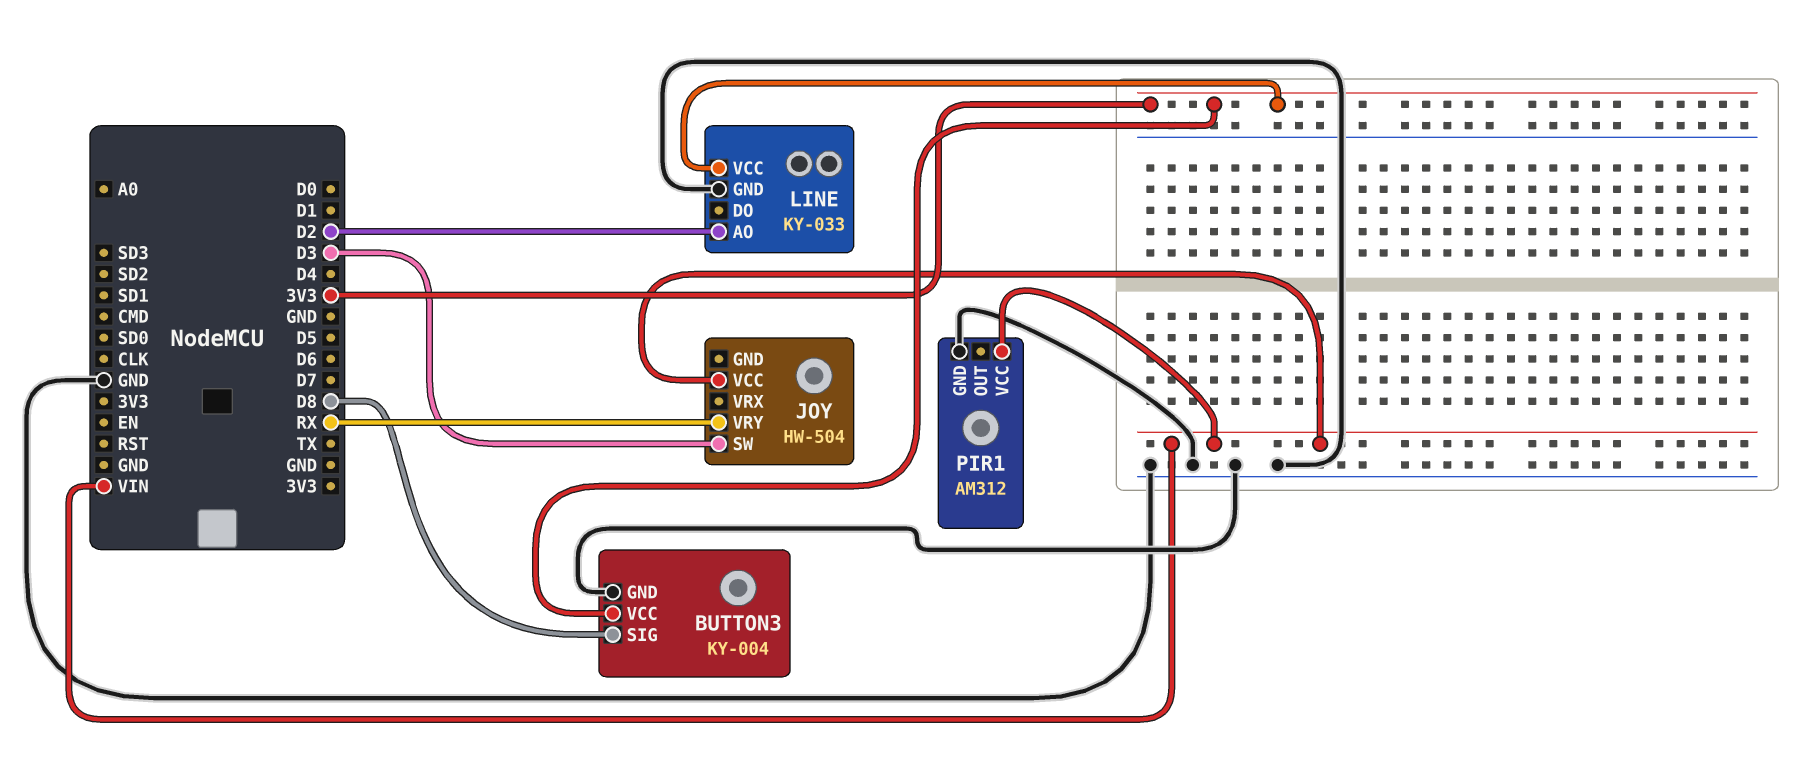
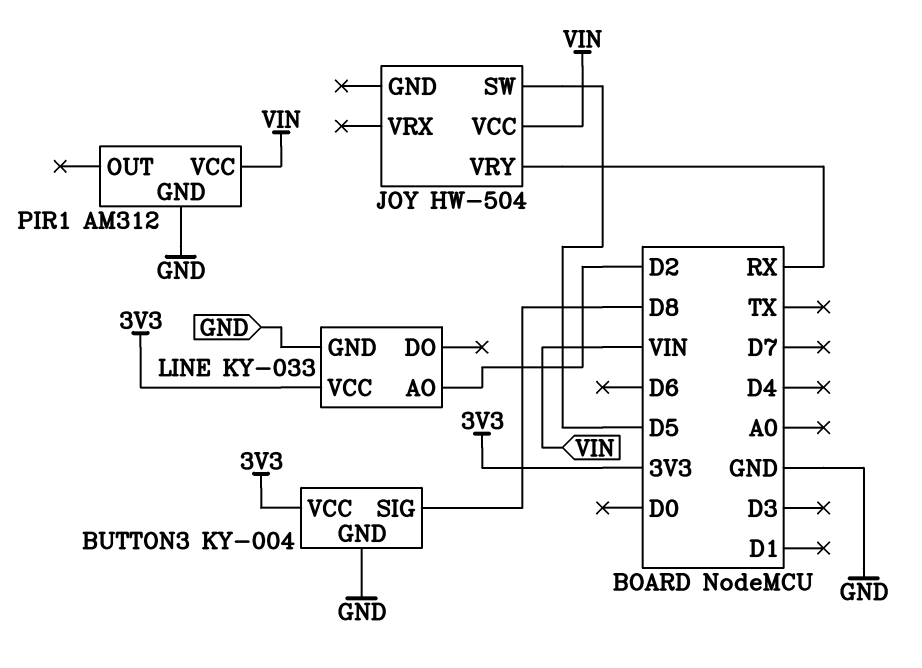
JOY pin SW: D3 -> D5

